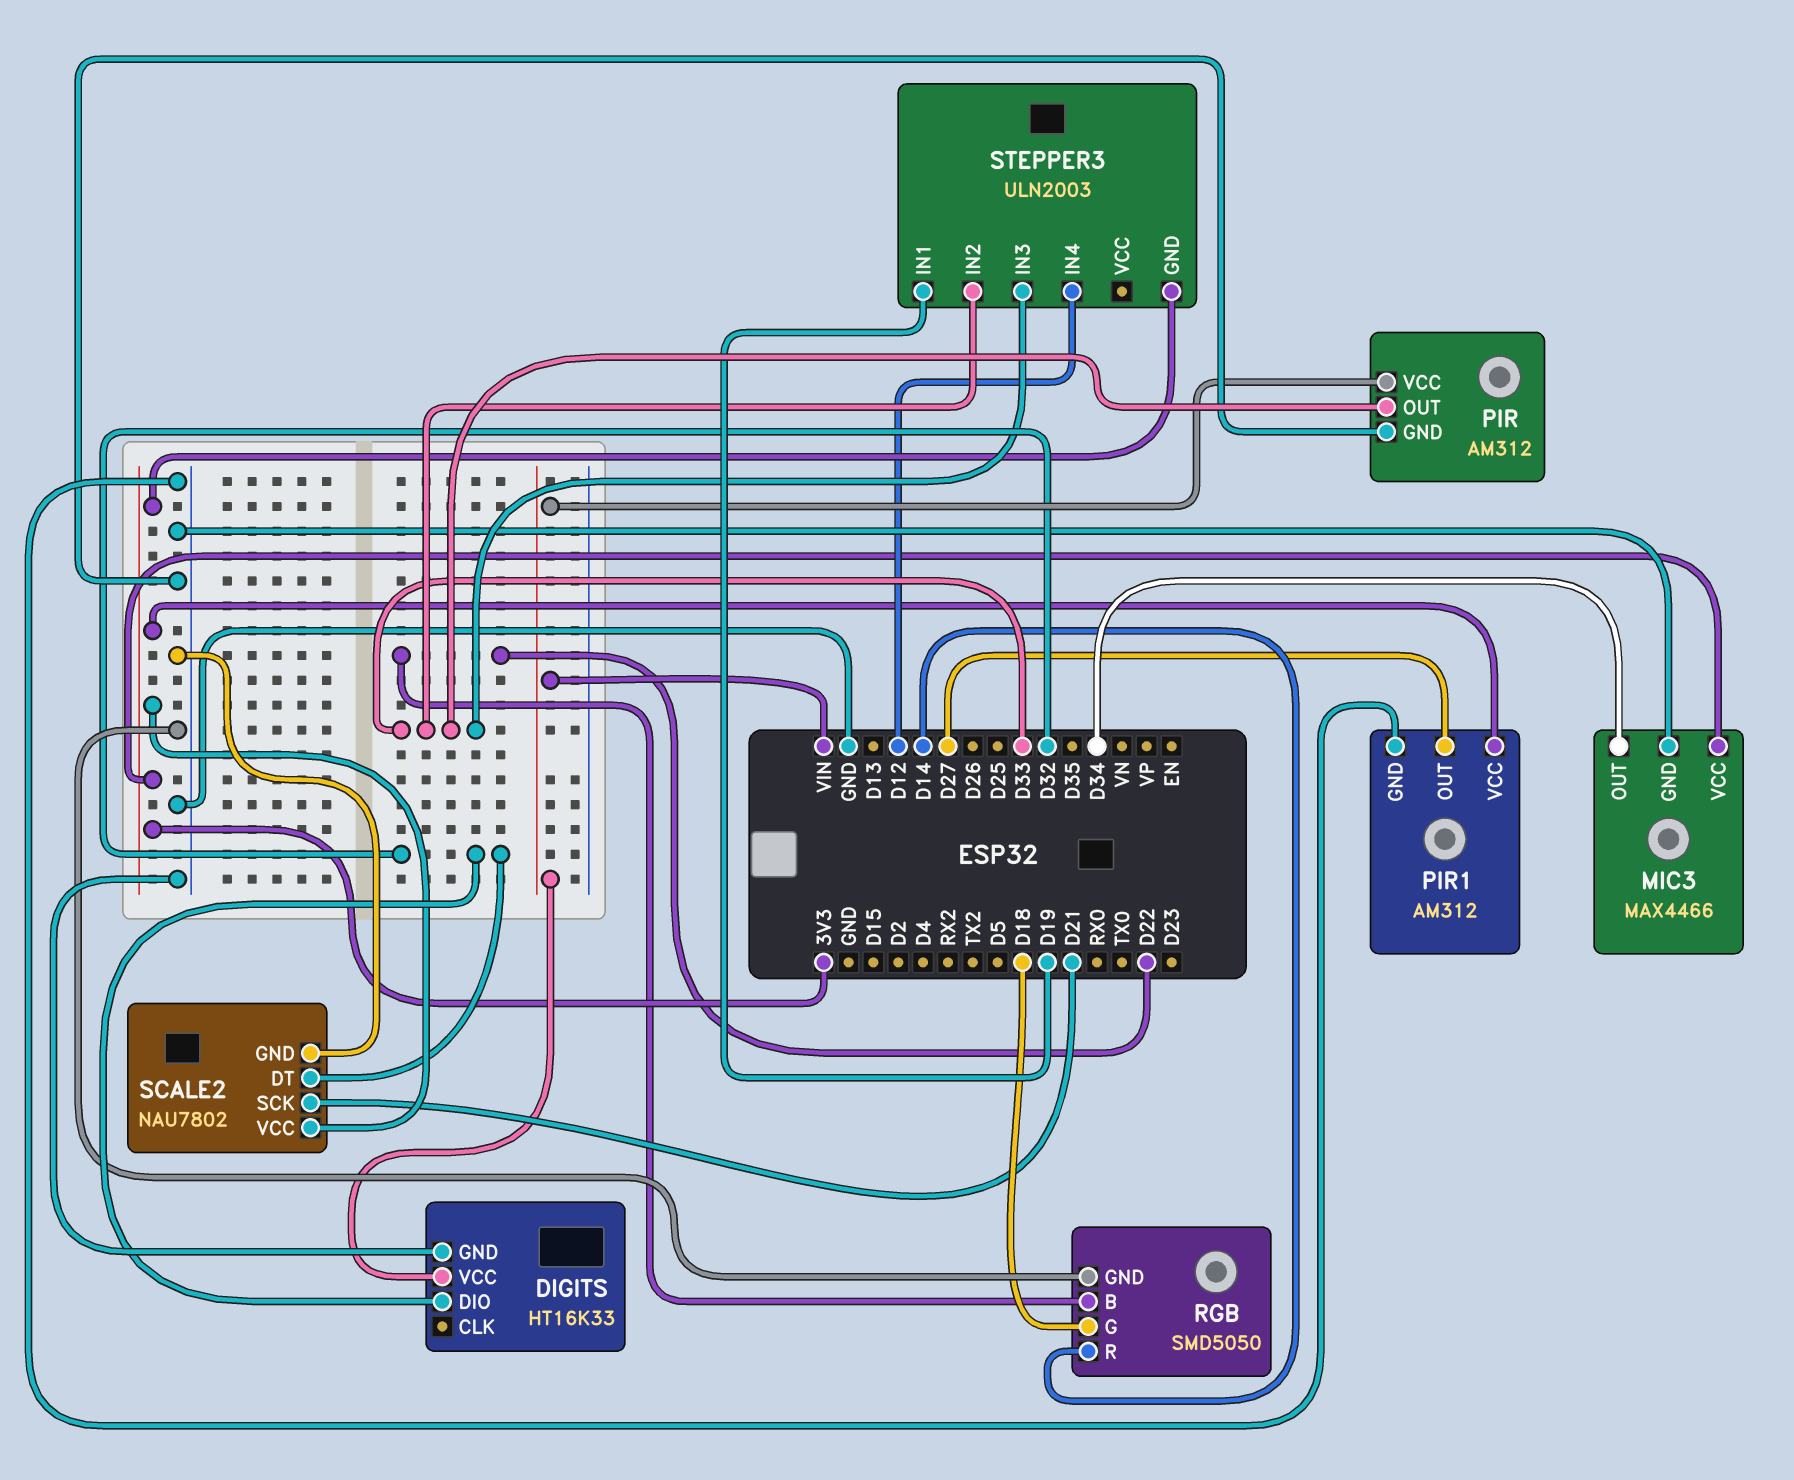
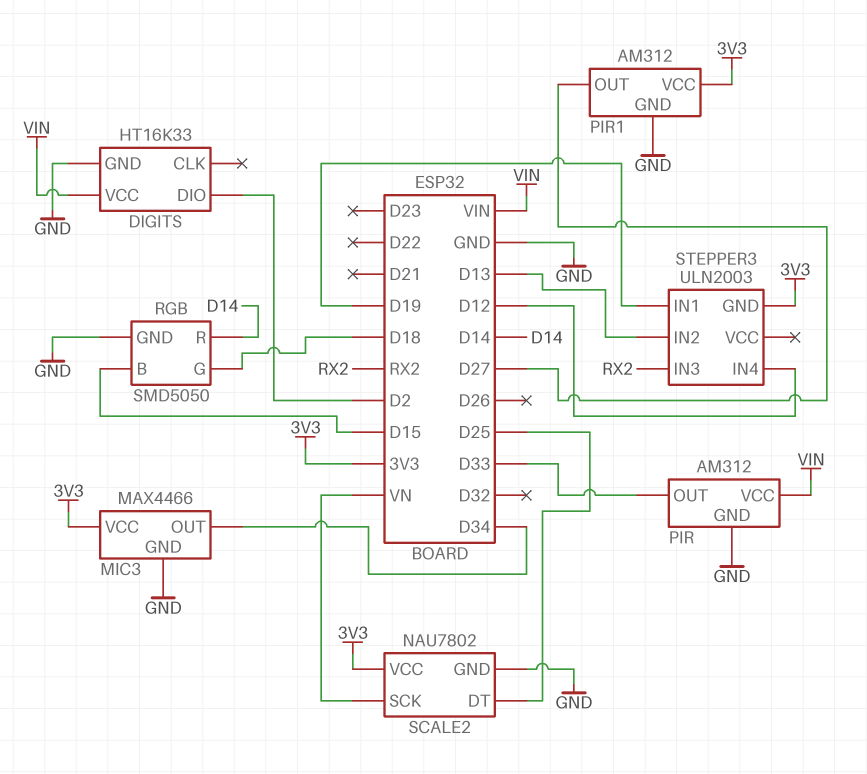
DIGITS pin DIO: D32 -> D2
RGB pin B: D22 -> D15
SCALE2 pin DT: D32 -> D25
SCALE2 pin SCK: D21 -> VN
STEPPER3 pin IN2: D33 -> D13
STEPPER3 pin IN3: D33 -> RX2

